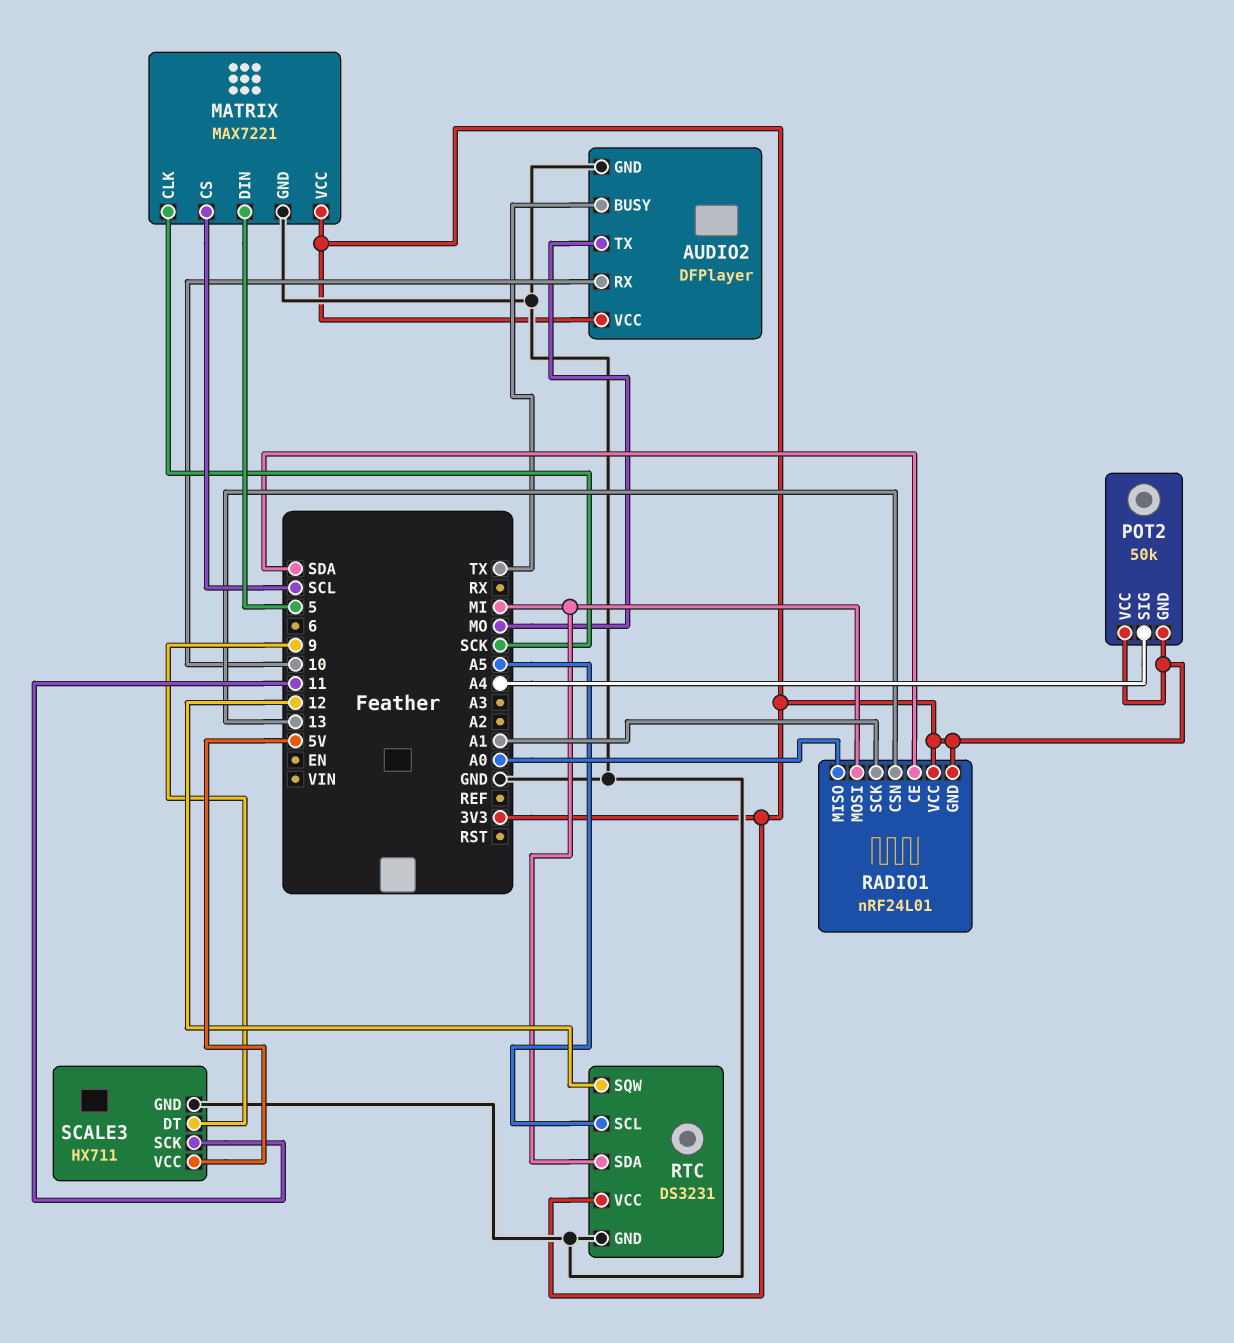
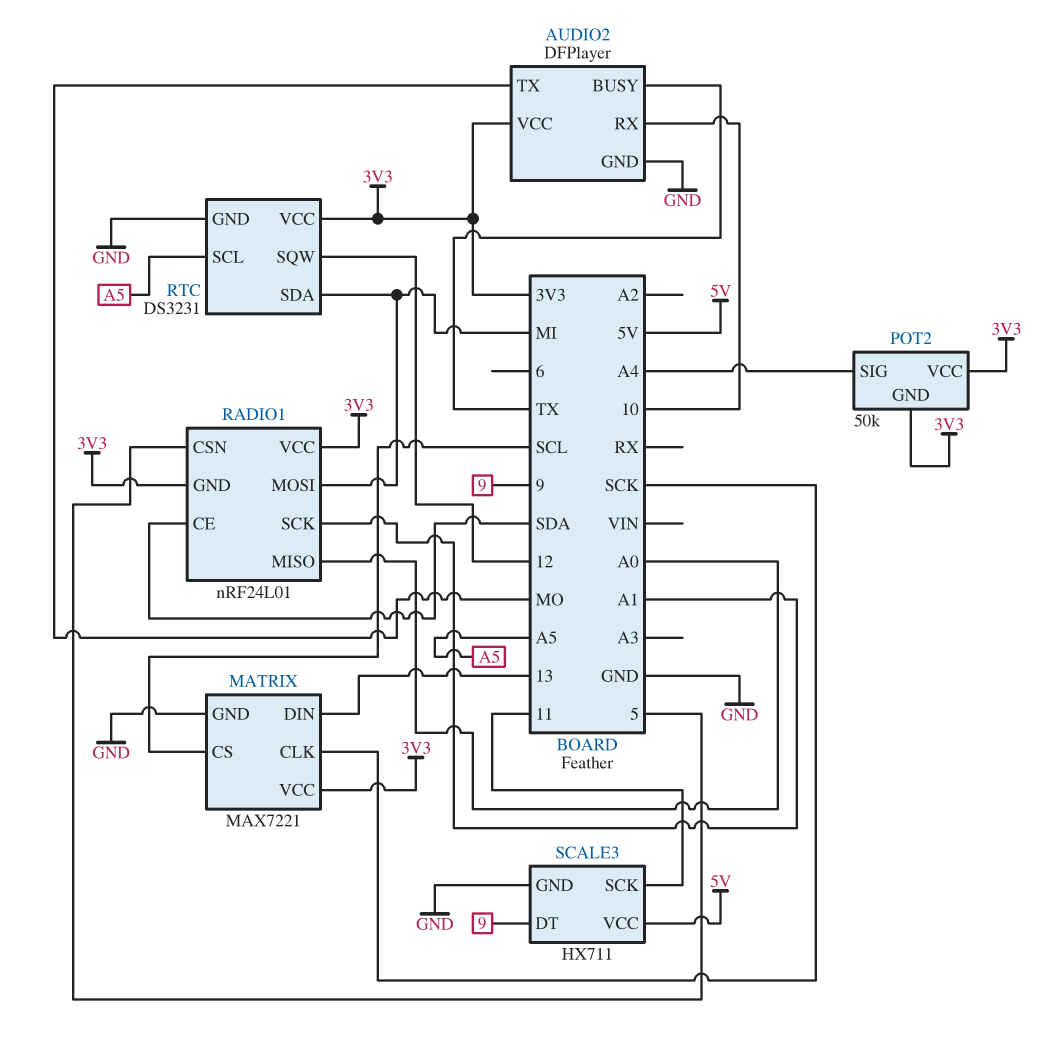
MATRIX pin DIN: 5 -> 13
RADIO1 pin CSN: 13 -> 5

